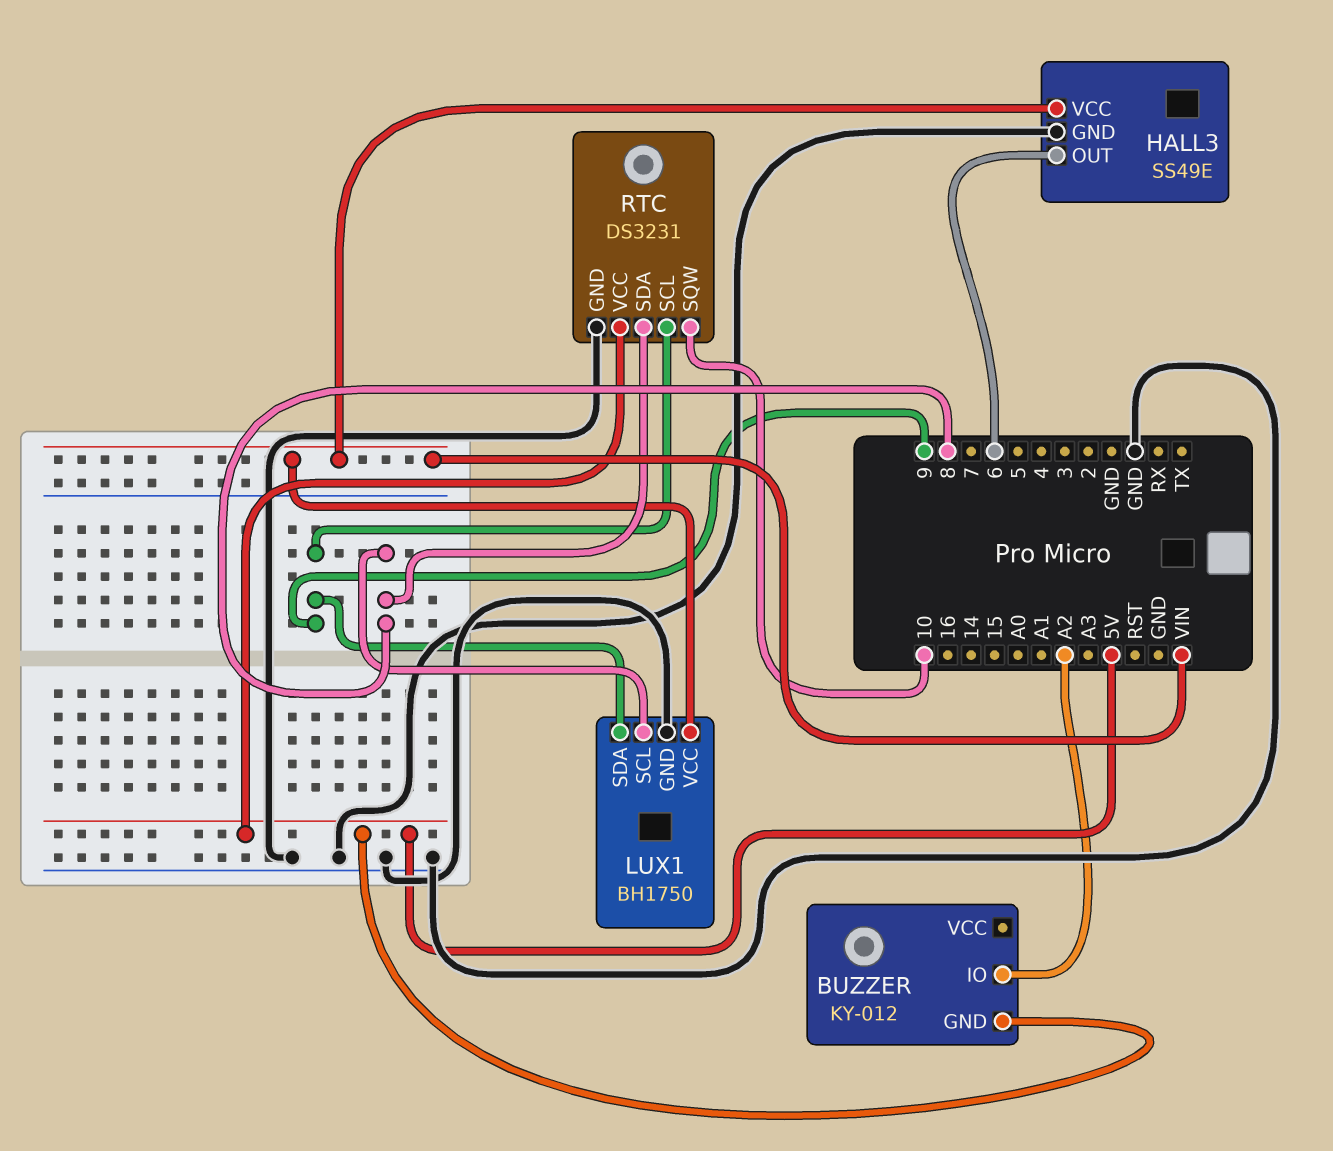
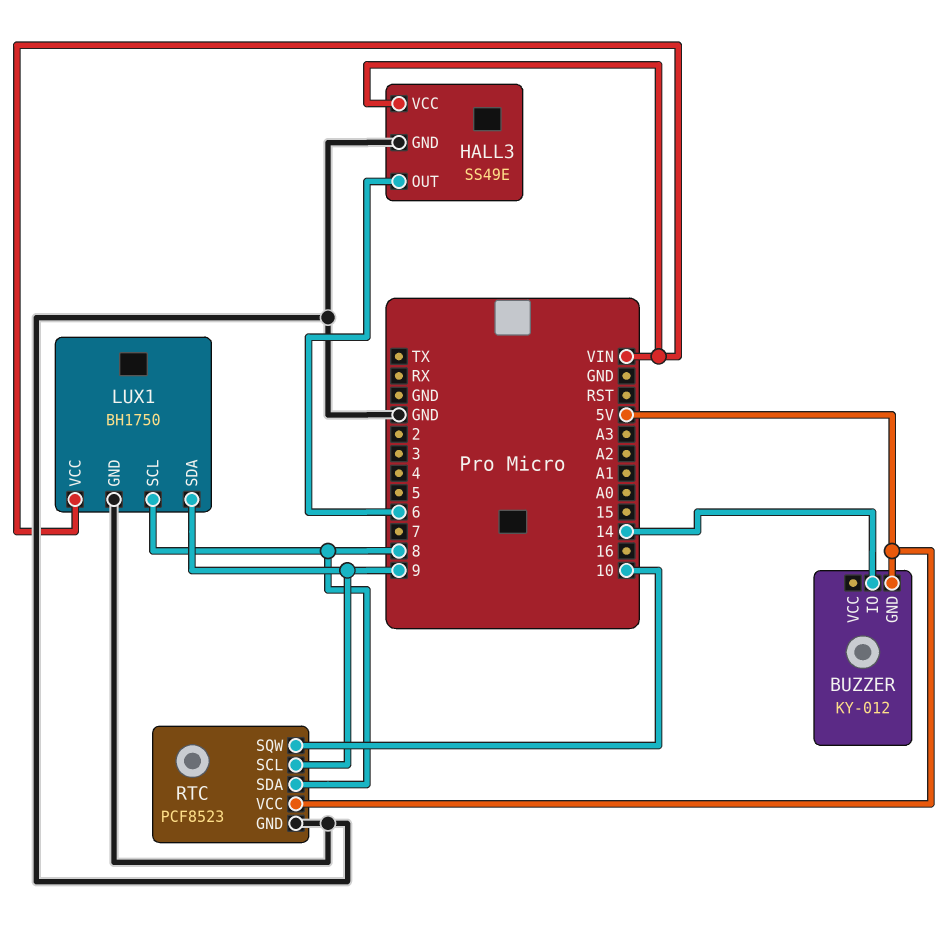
BUZZER pin IO: A2 -> 14
RTC: DS3231 -> PCF8523

